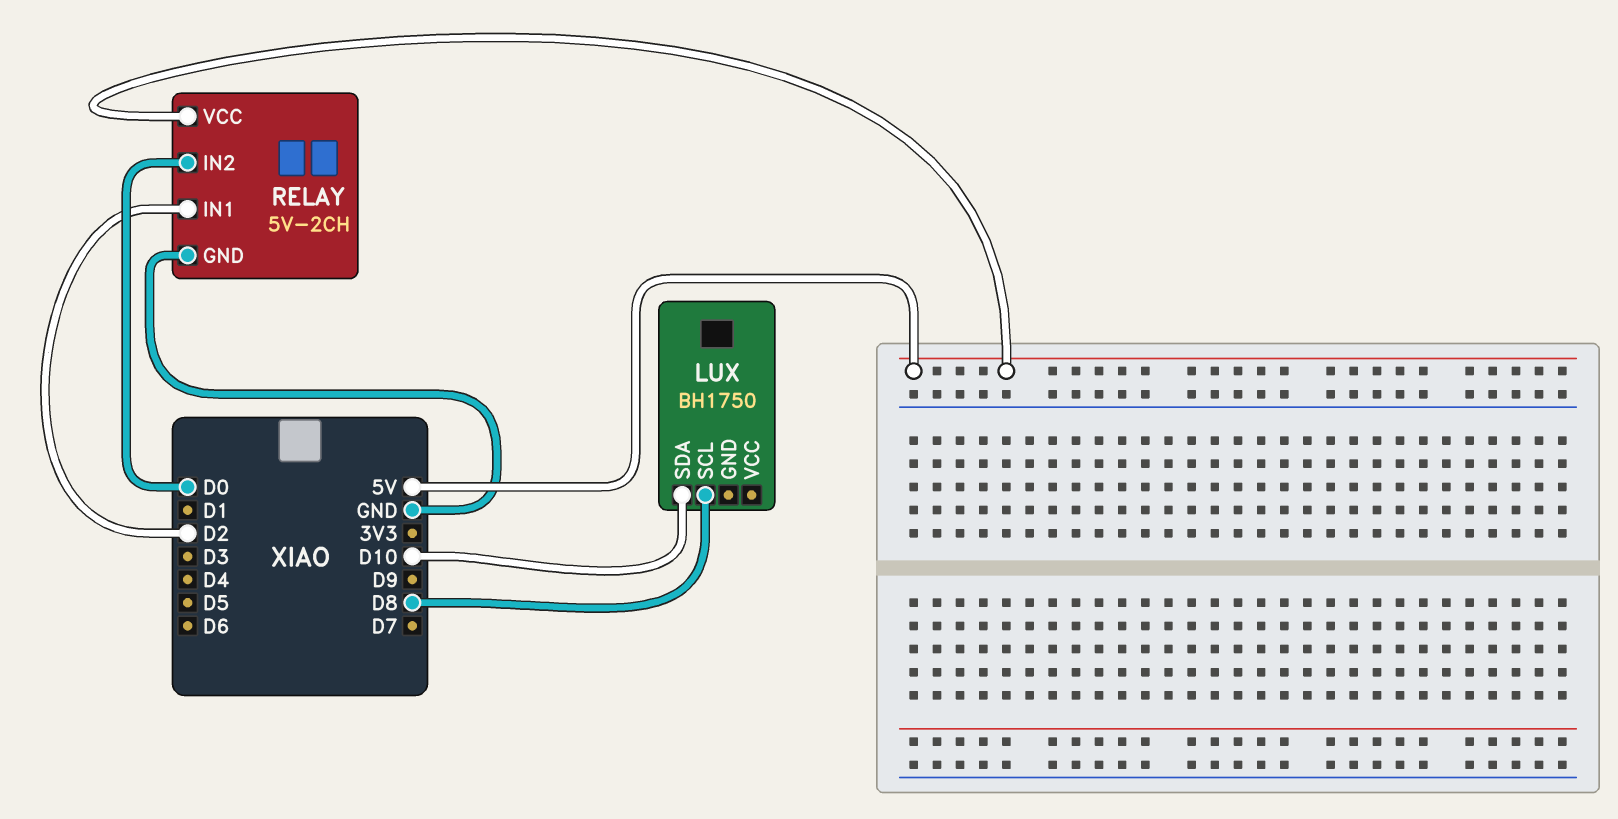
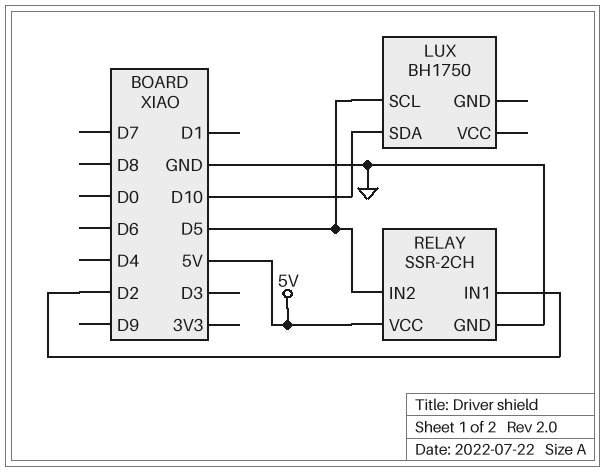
LUX pin SCL: D8 -> D5
RELAY: 5V-2CH -> SSR-2CH
RELAY pin IN2: D0 -> D5

